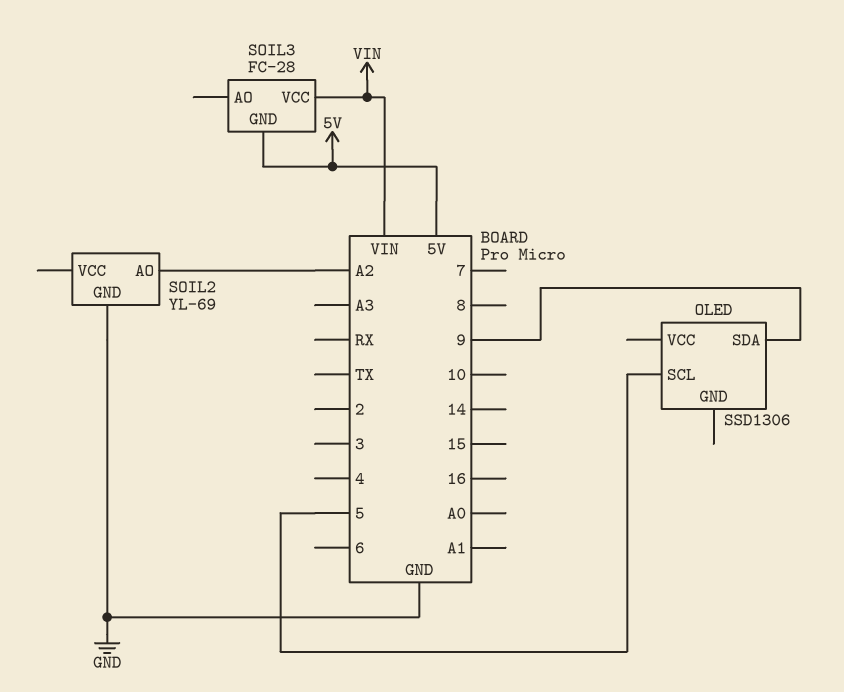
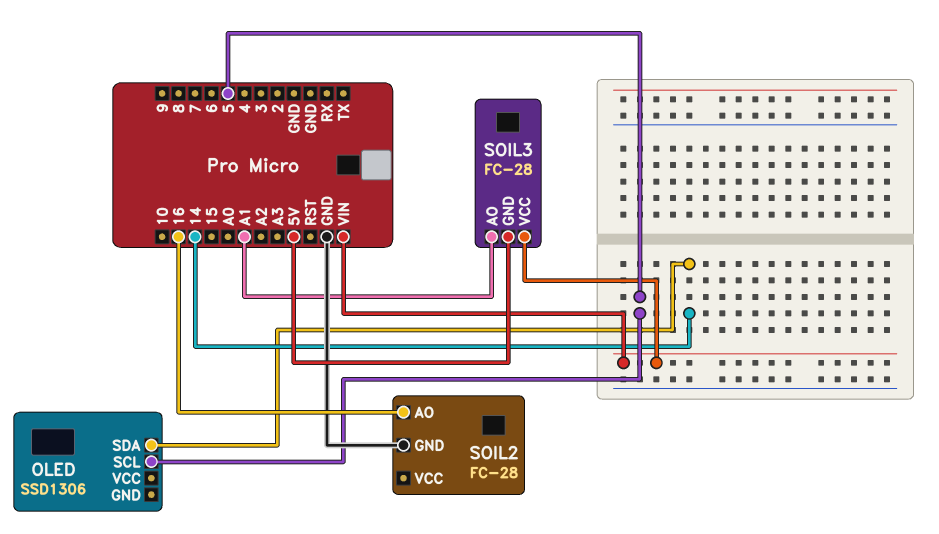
OLED pin SDA: 9 -> 14
SOIL2: YL-69 -> FC-28
SOIL2 pin AO: A2 -> 16
SOIL3 pin AO: none -> A1

